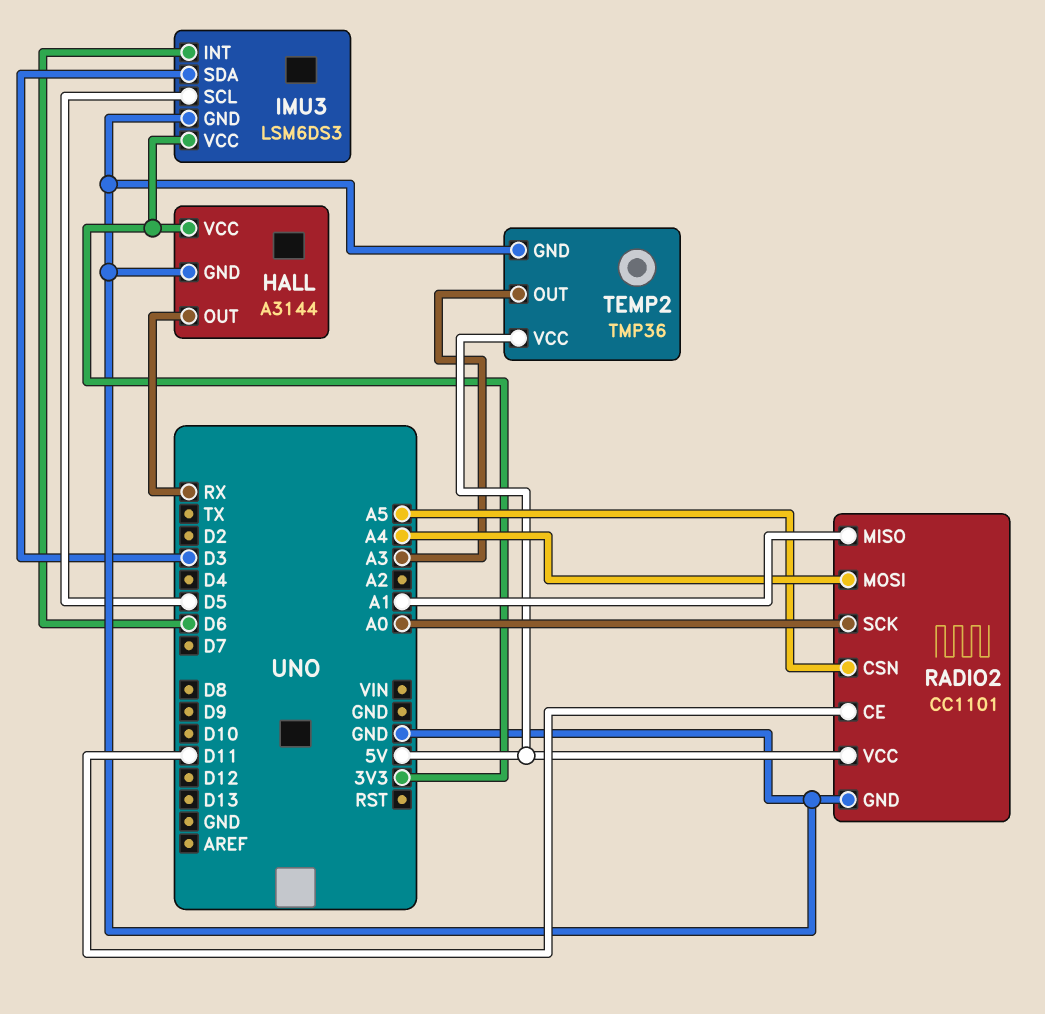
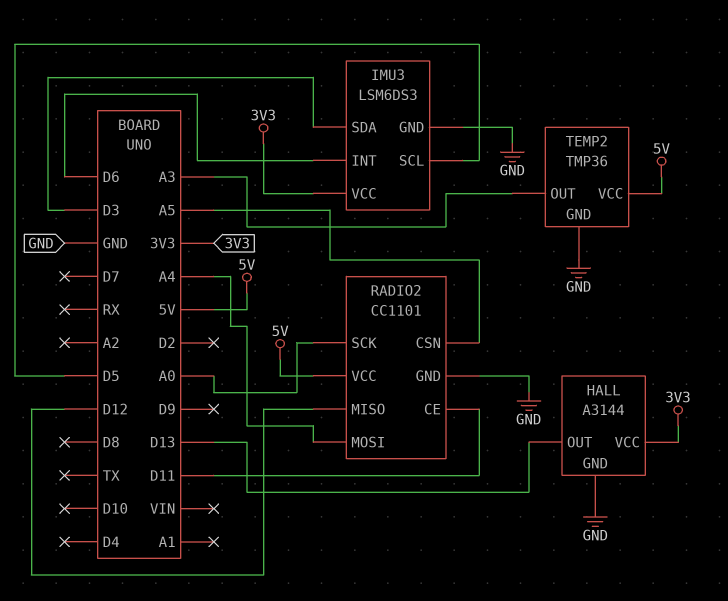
HALL pin OUT: RX -> D13
RADIO2 pin MISO: A1 -> D12

